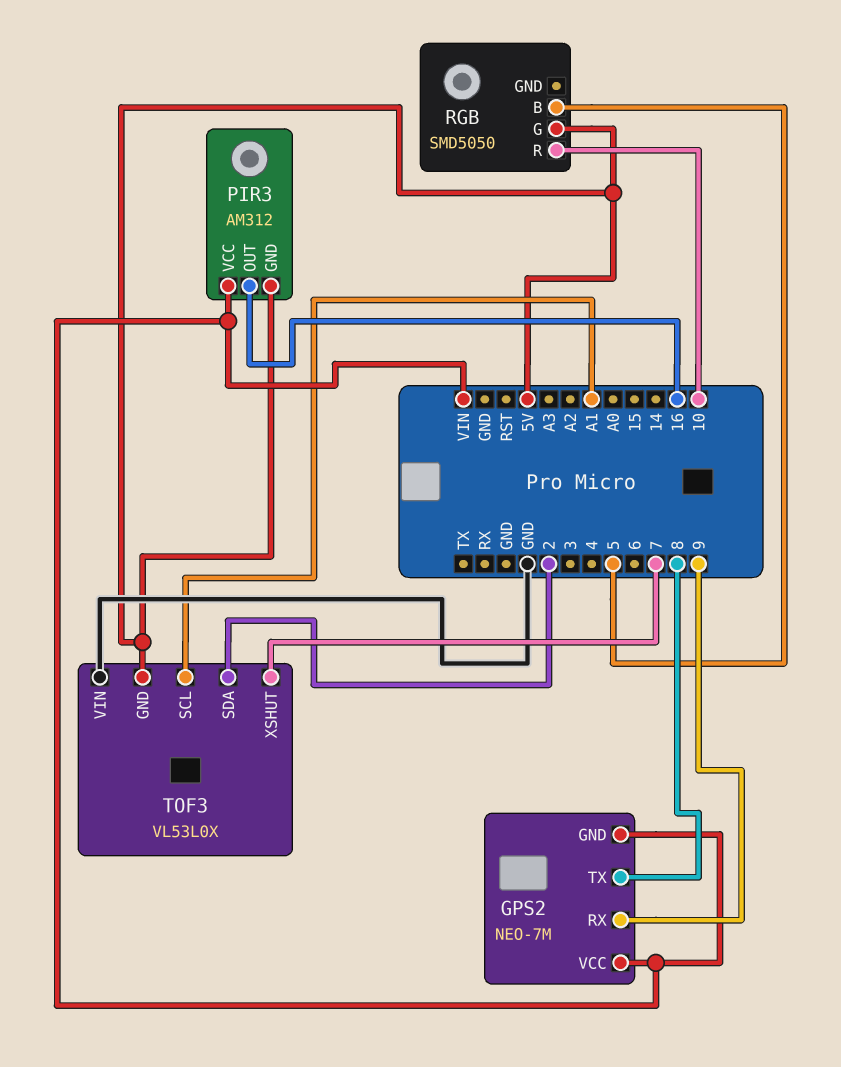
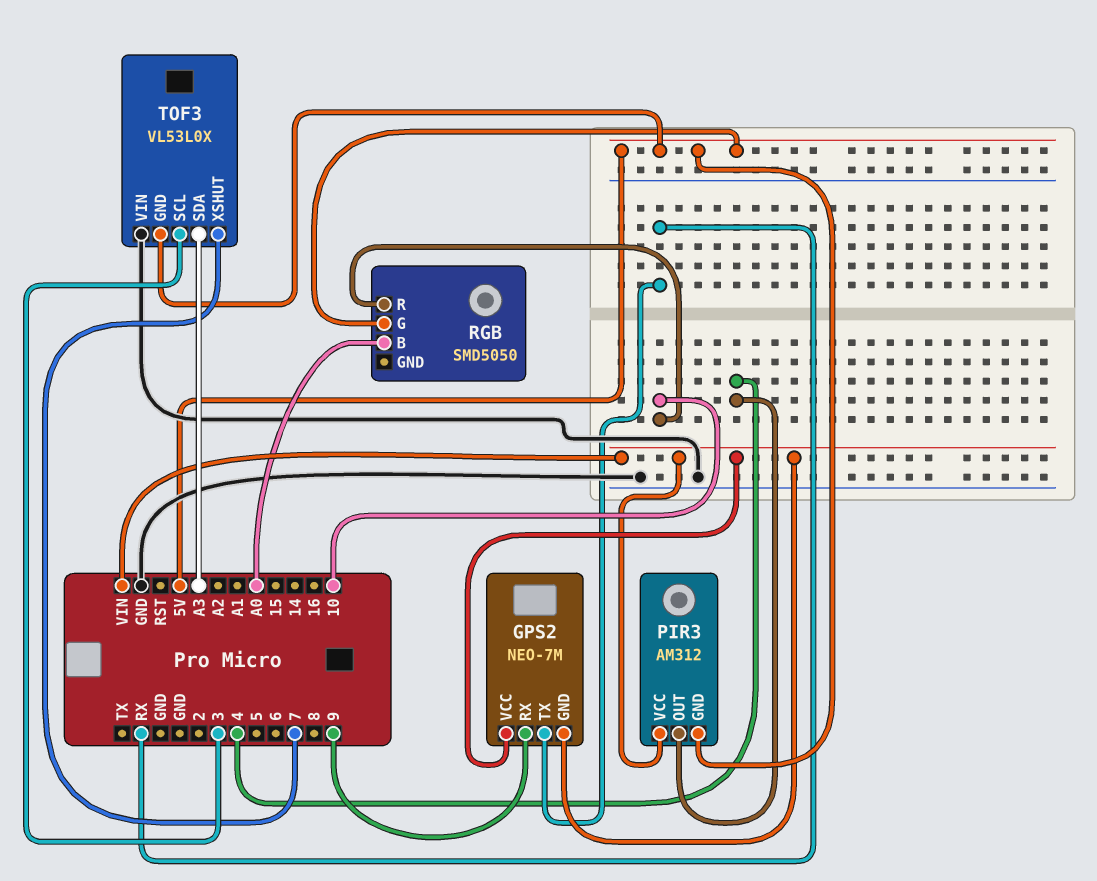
GPS2 pin TX: 8 -> RX
PIR3 pin OUT: 16 -> 4
RGB pin B: 5 -> A0
TOF3 pin SCL: A1 -> 3
TOF3 pin SDA: 2 -> A3

